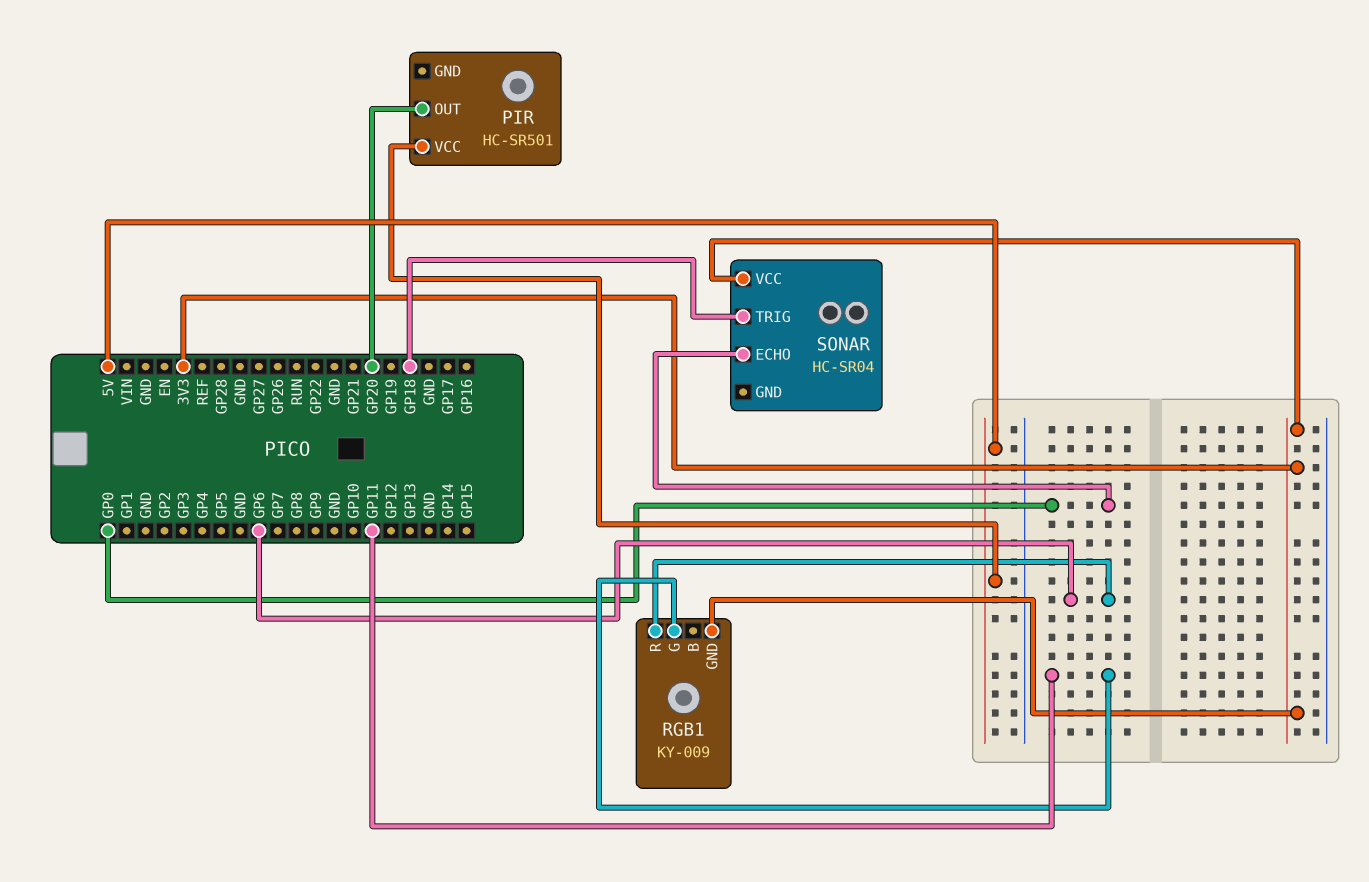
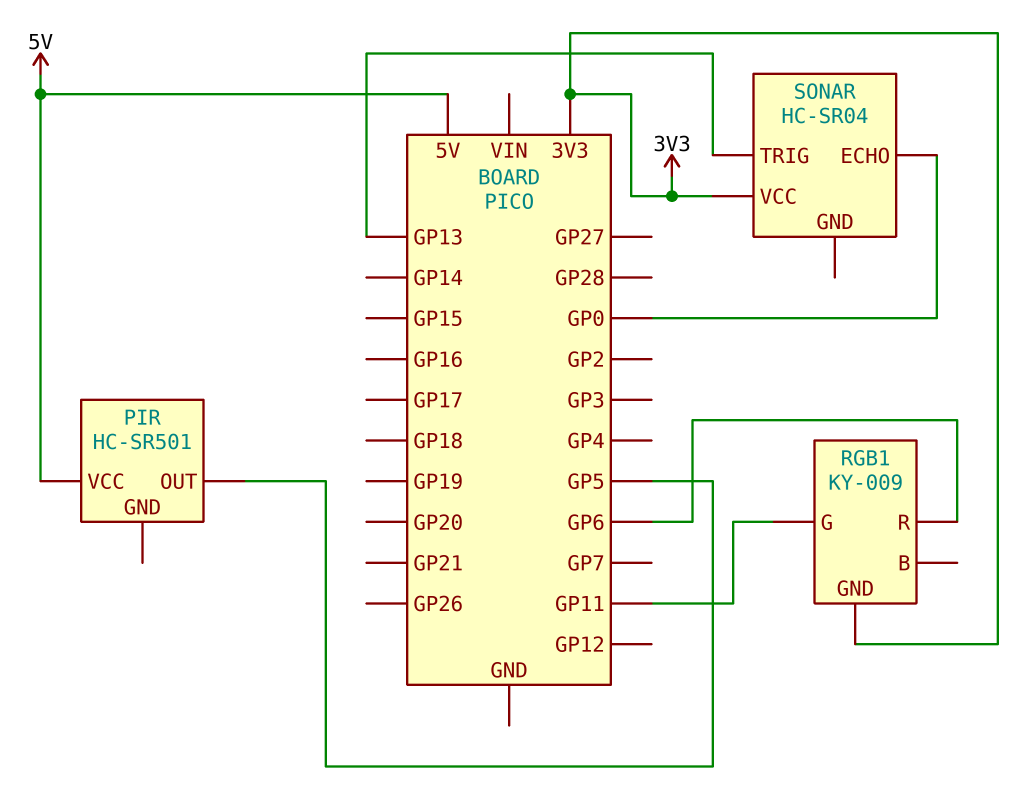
PIR pin OUT: GP20 -> GP5
SONAR pin TRIG: GP18 -> GP13

